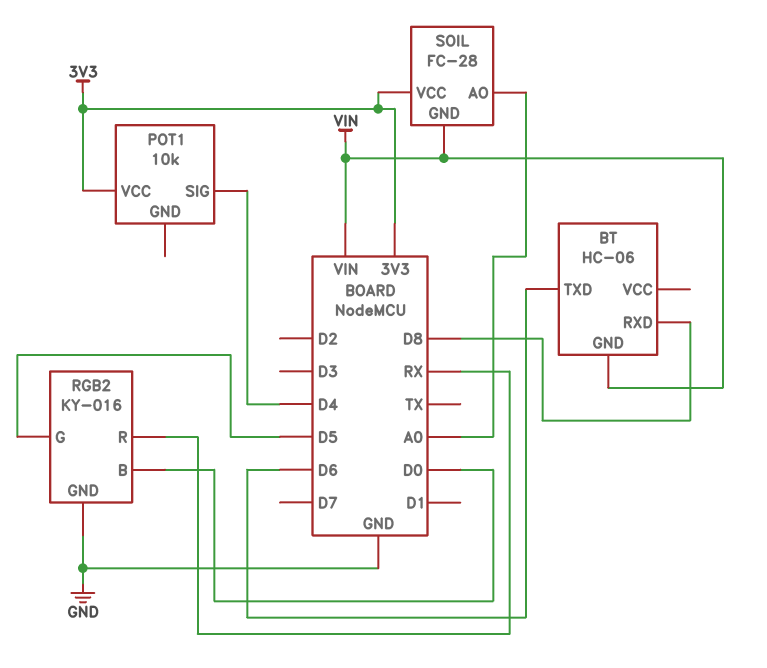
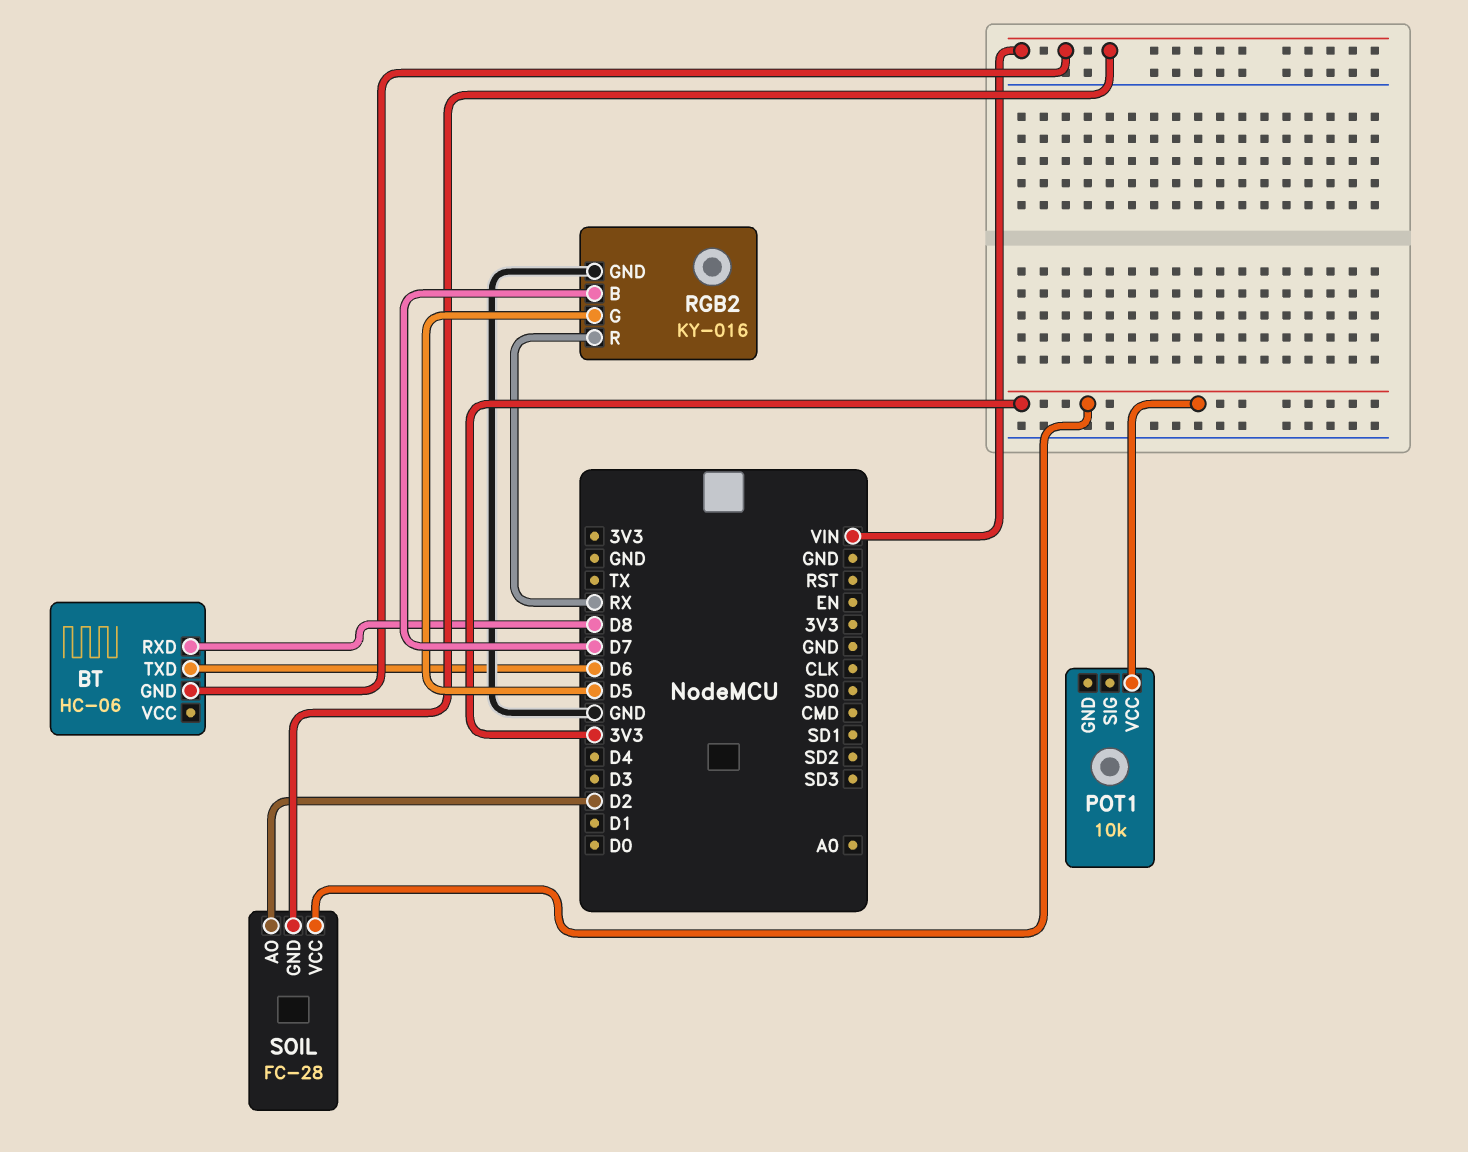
POT1 pin SIG: D4 -> none
RGB2 pin B: D0 -> D7
SOIL pin AO: A0 -> D2

